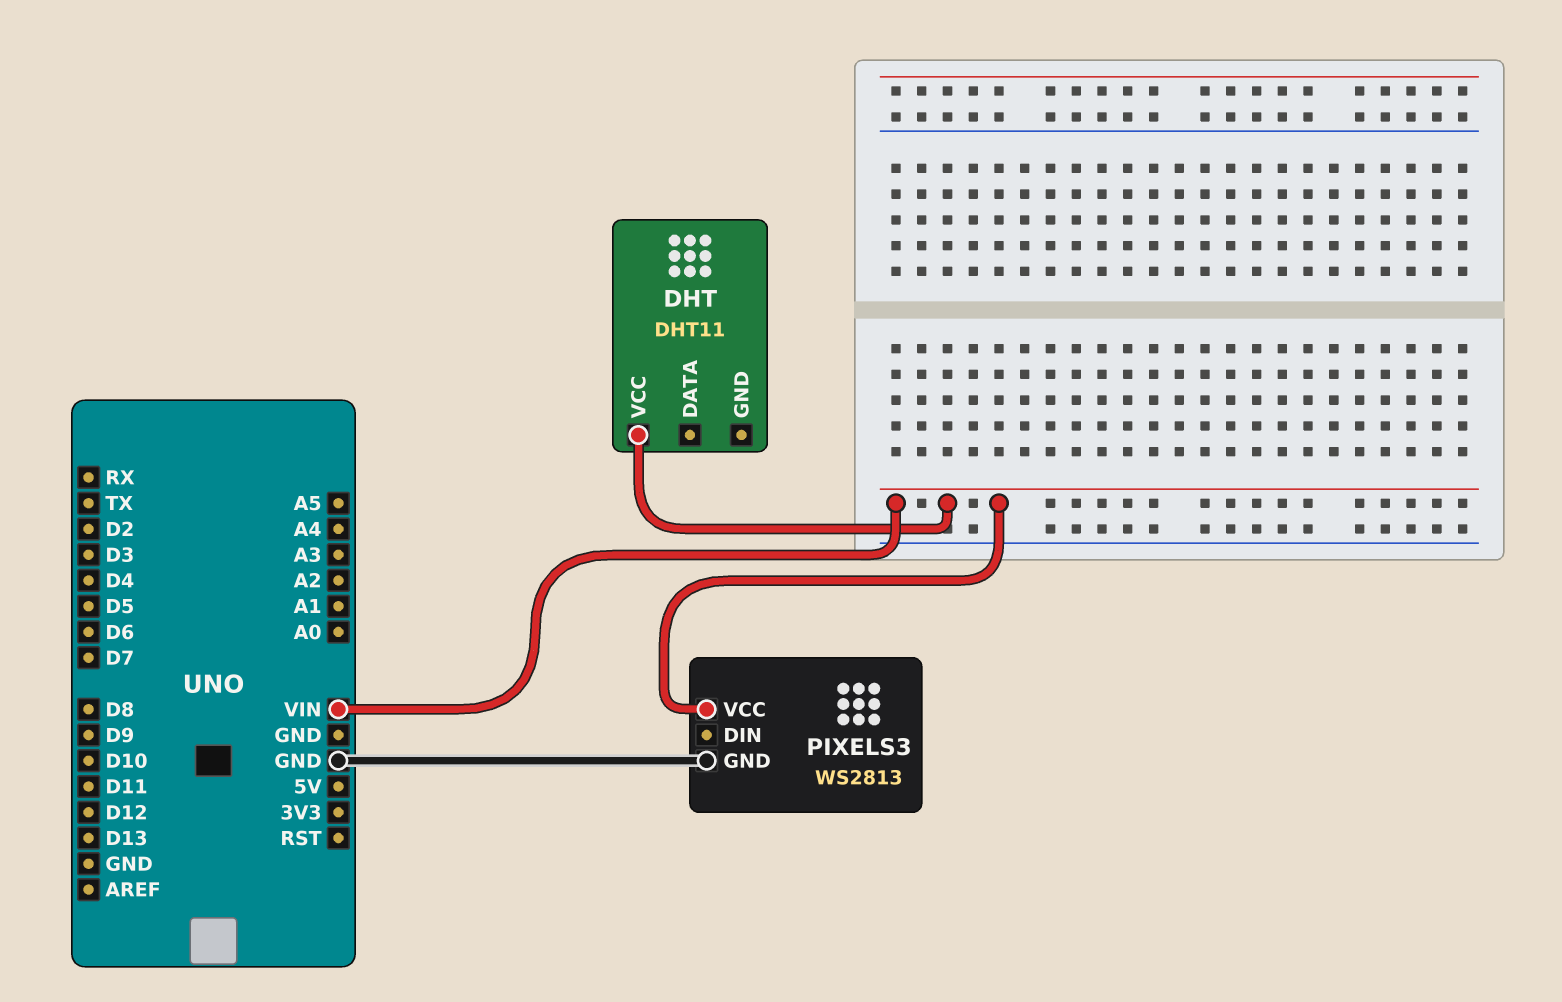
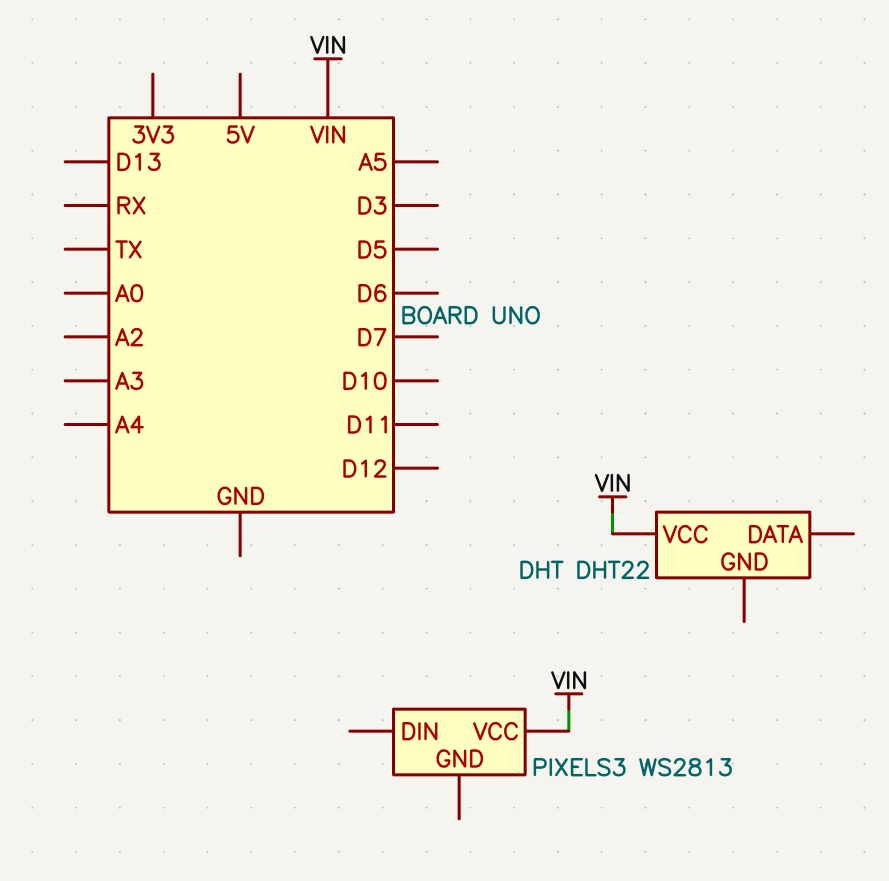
DHT: DHT11 -> DHT22
PIXELS3 pin GND: GND -> none

